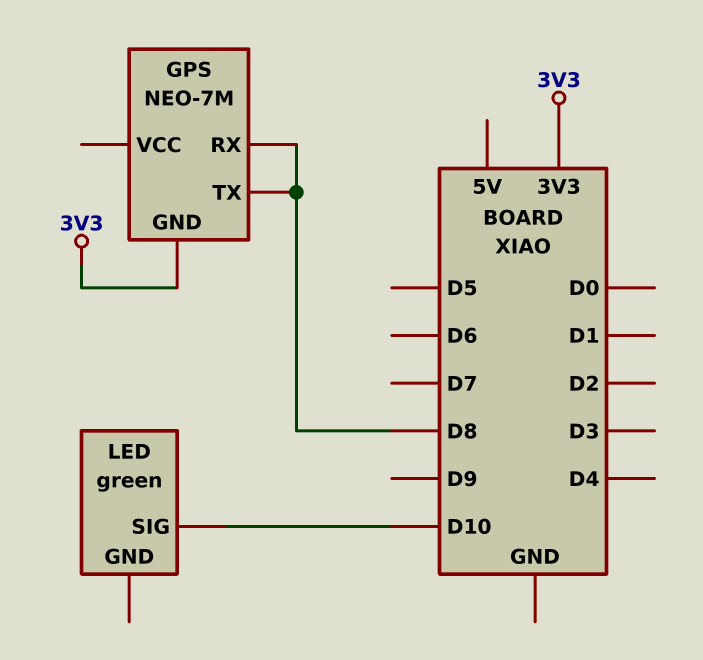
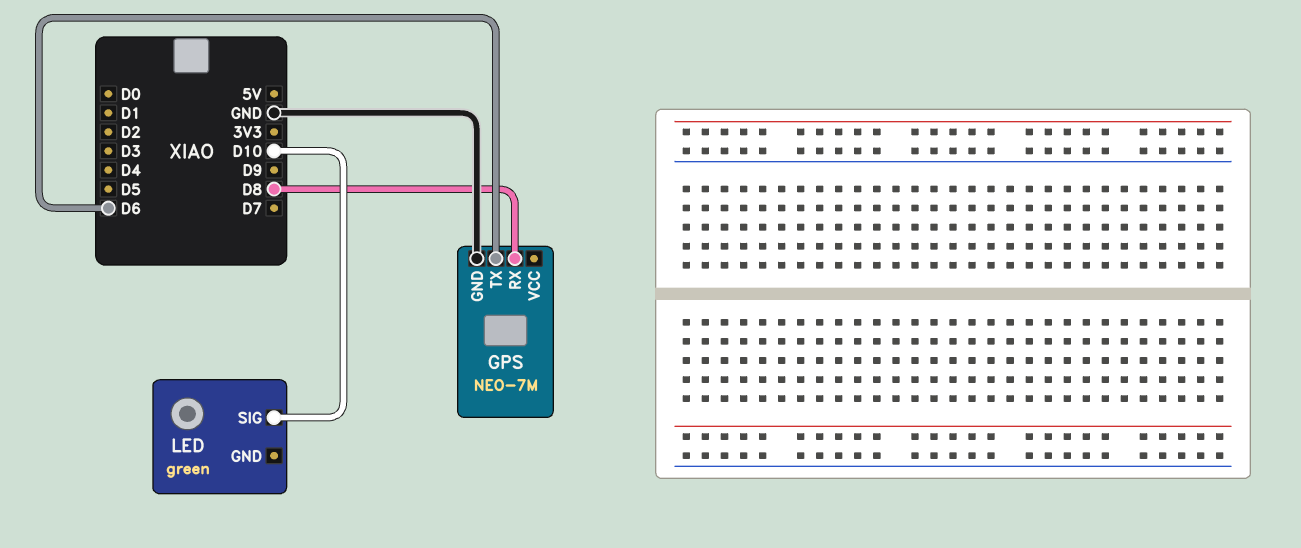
GPS pin GND: 3V3 -> GND
GPS pin TX: D8 -> D6

